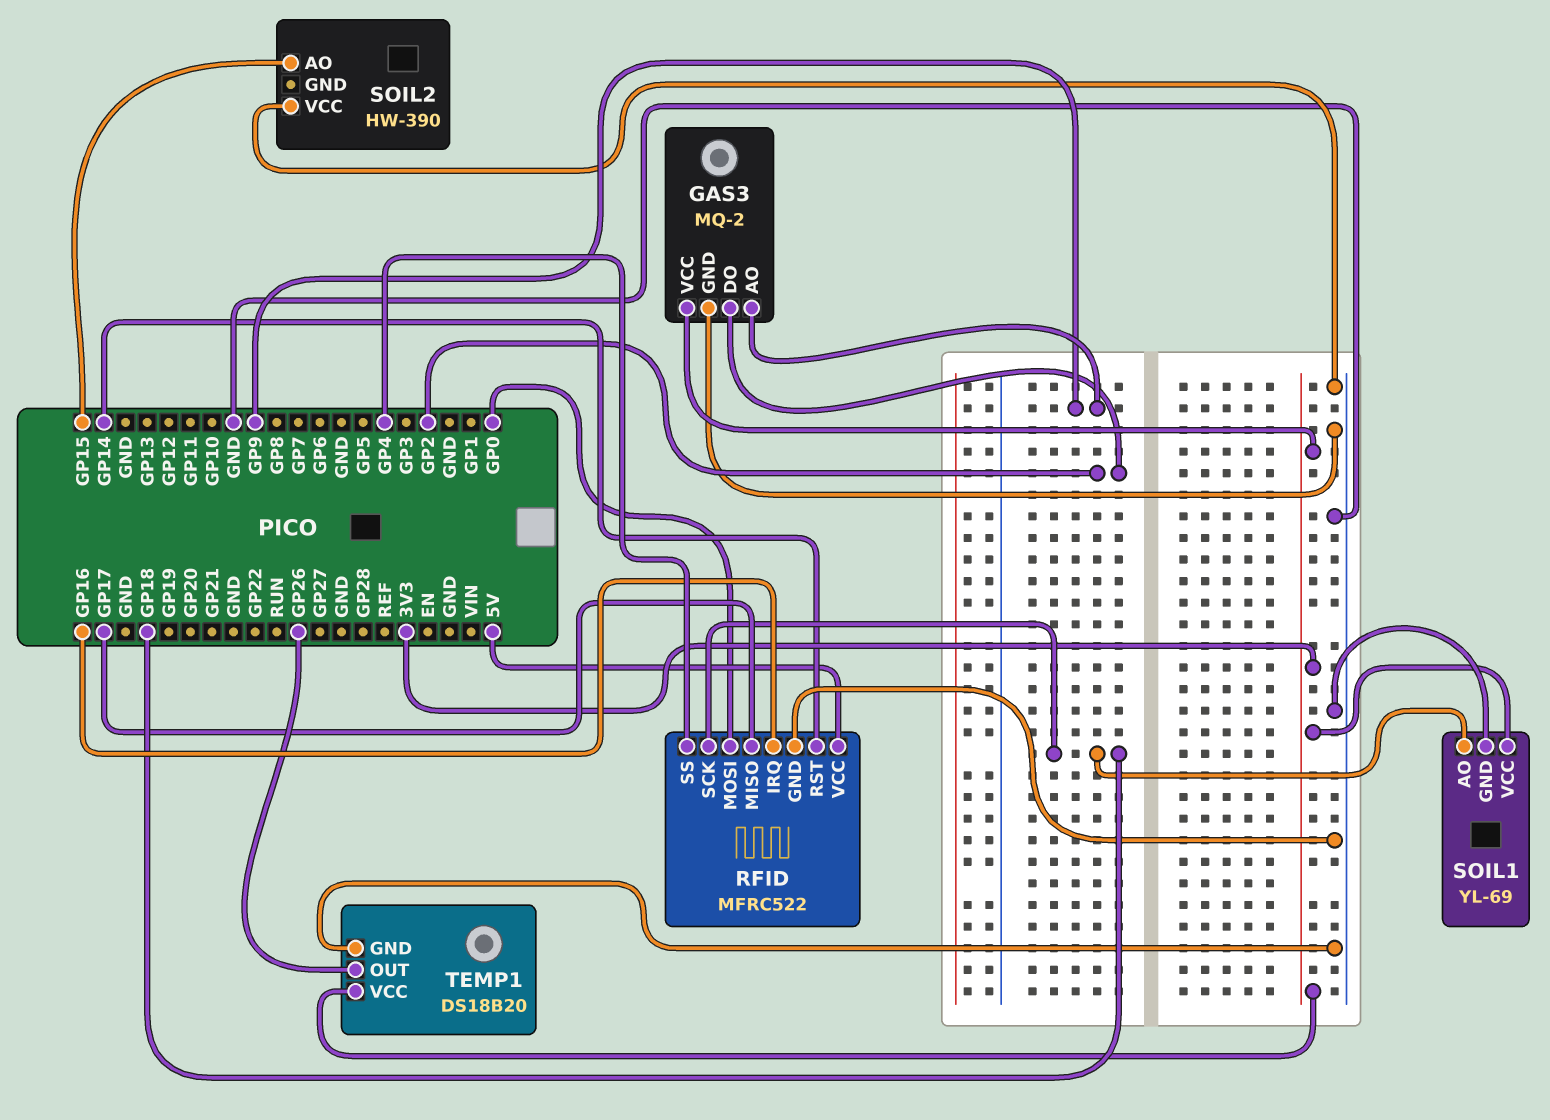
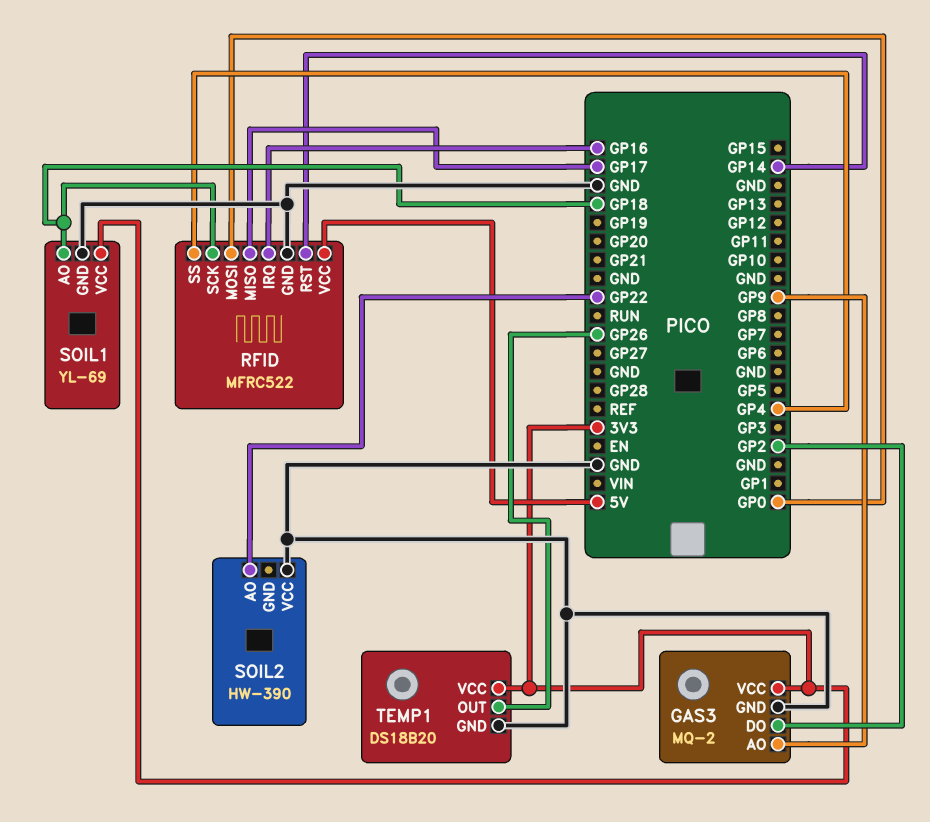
SOIL2 pin AO: GP15 -> GP22

